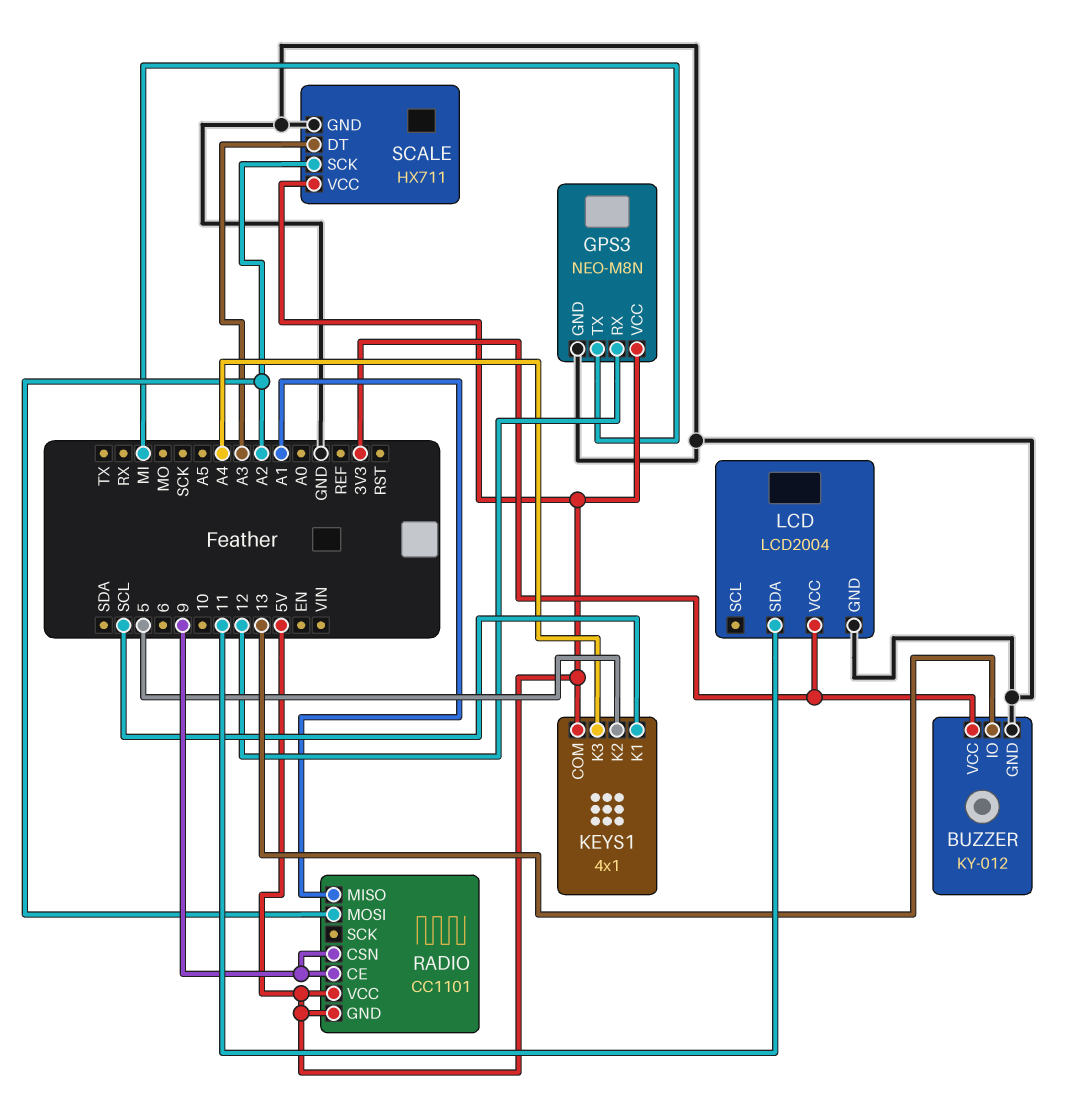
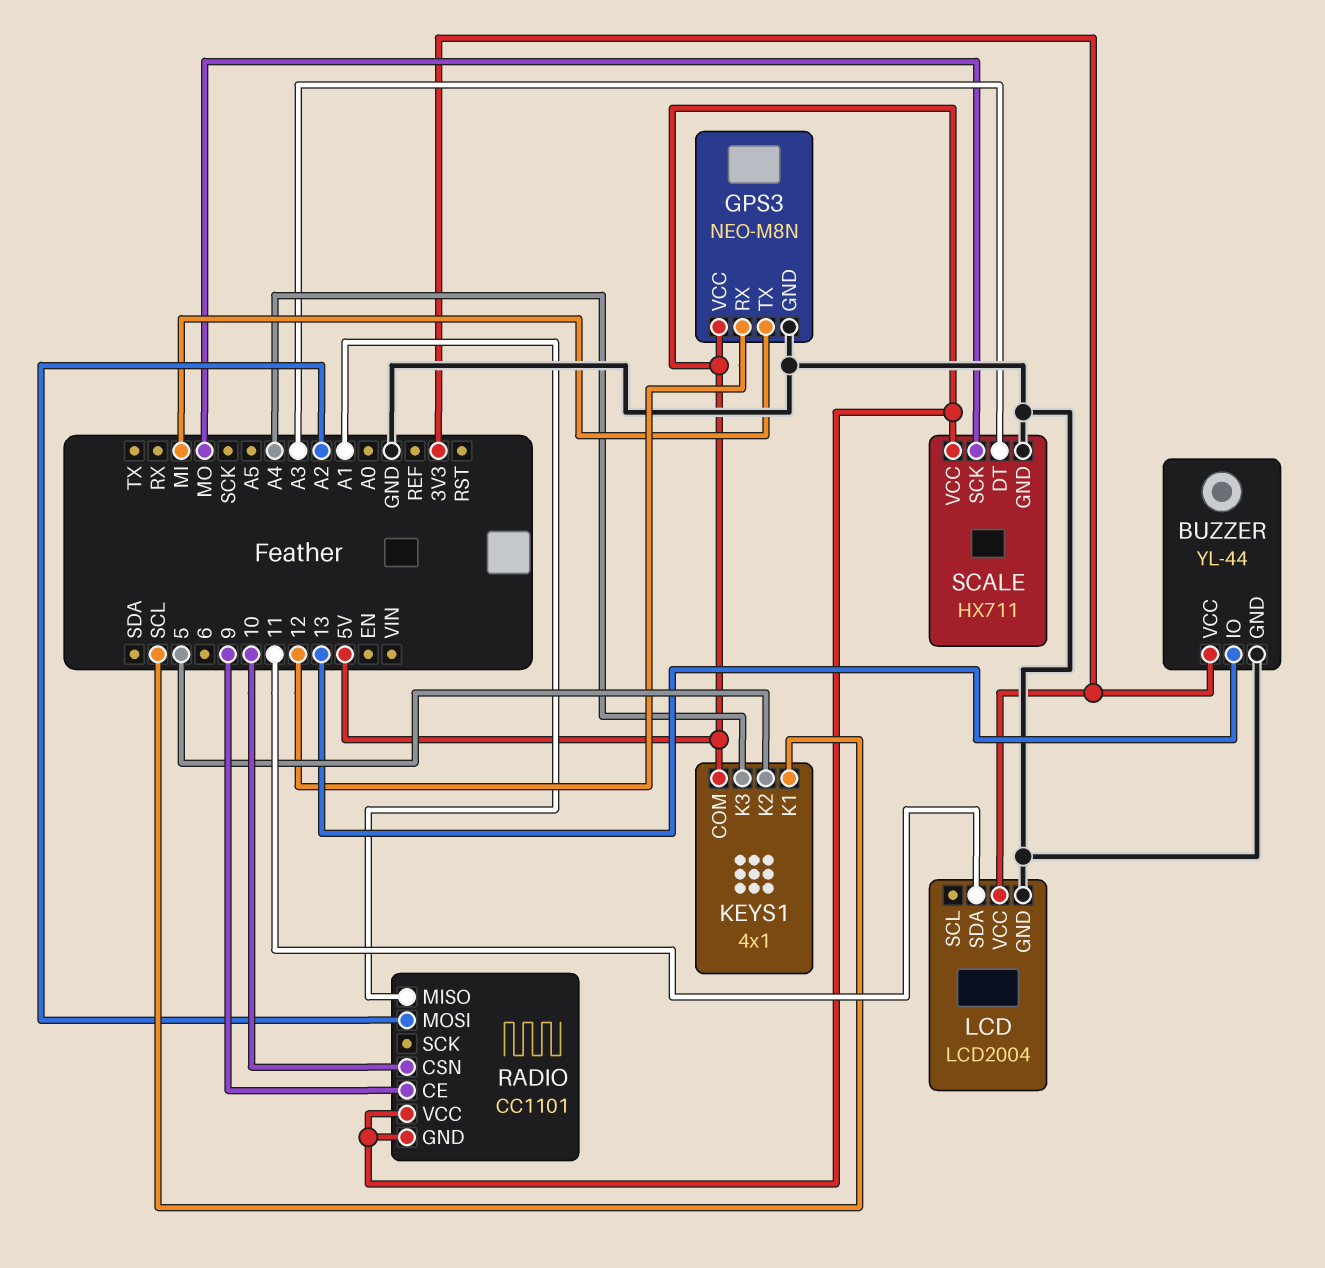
BUZZER: KY-012 -> YL-44
RADIO pin CSN: 9 -> 10
SCALE pin SCK: A2 -> MO

